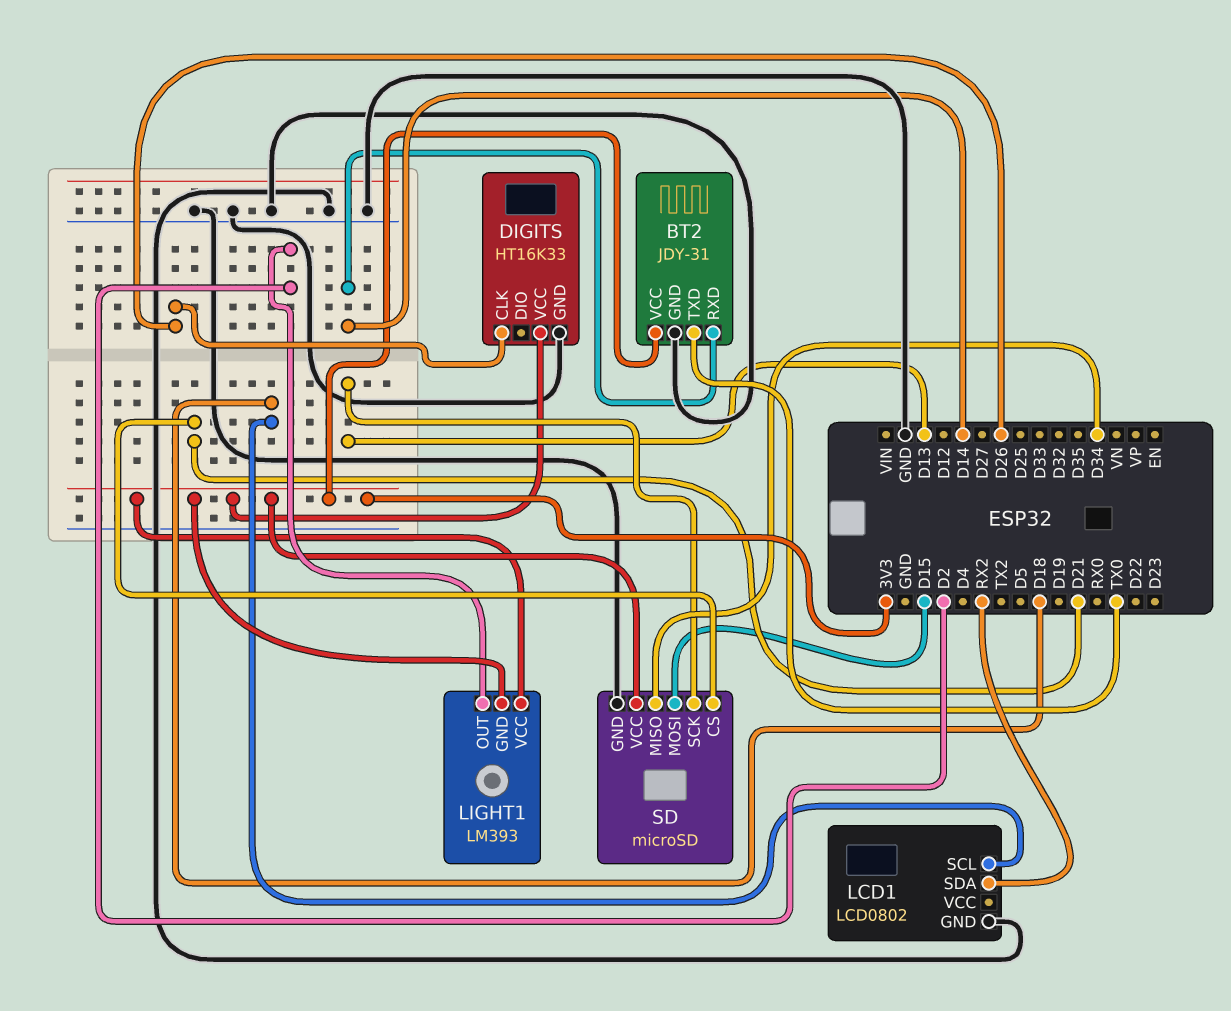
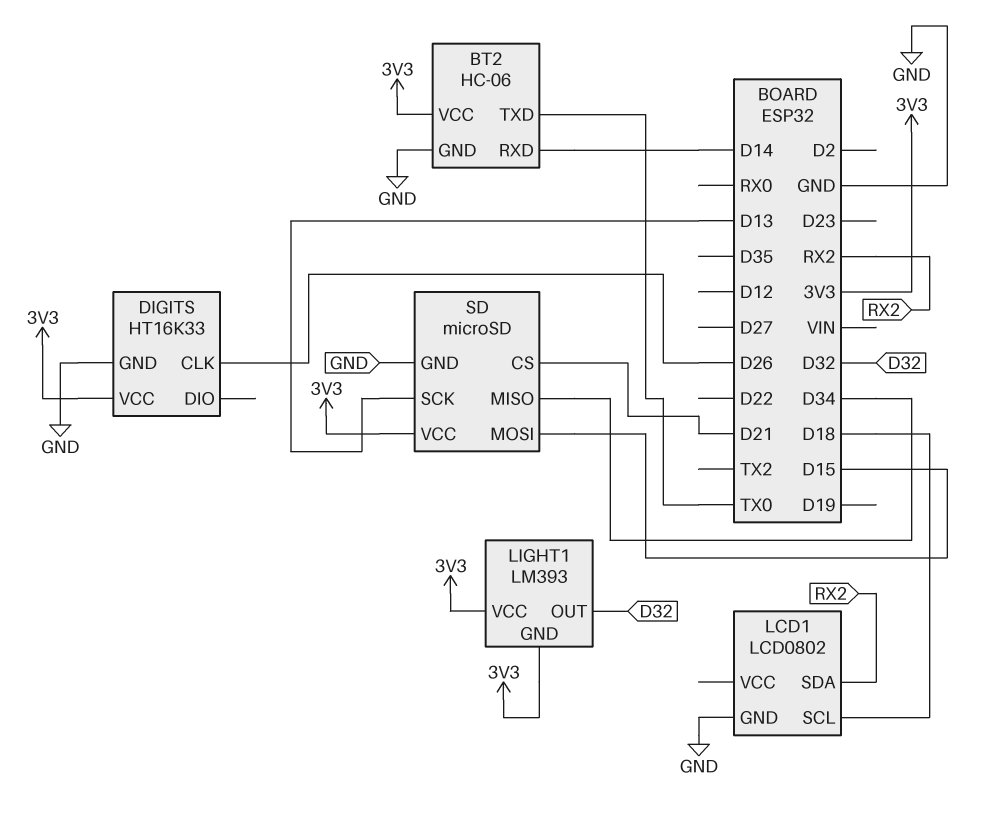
BT2: JDY-31 -> HC-06
LIGHT1 pin OUT: D2 -> D32

